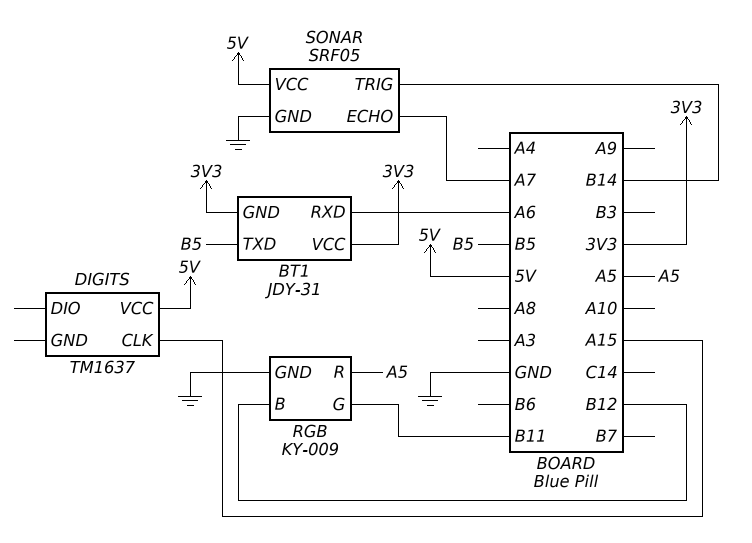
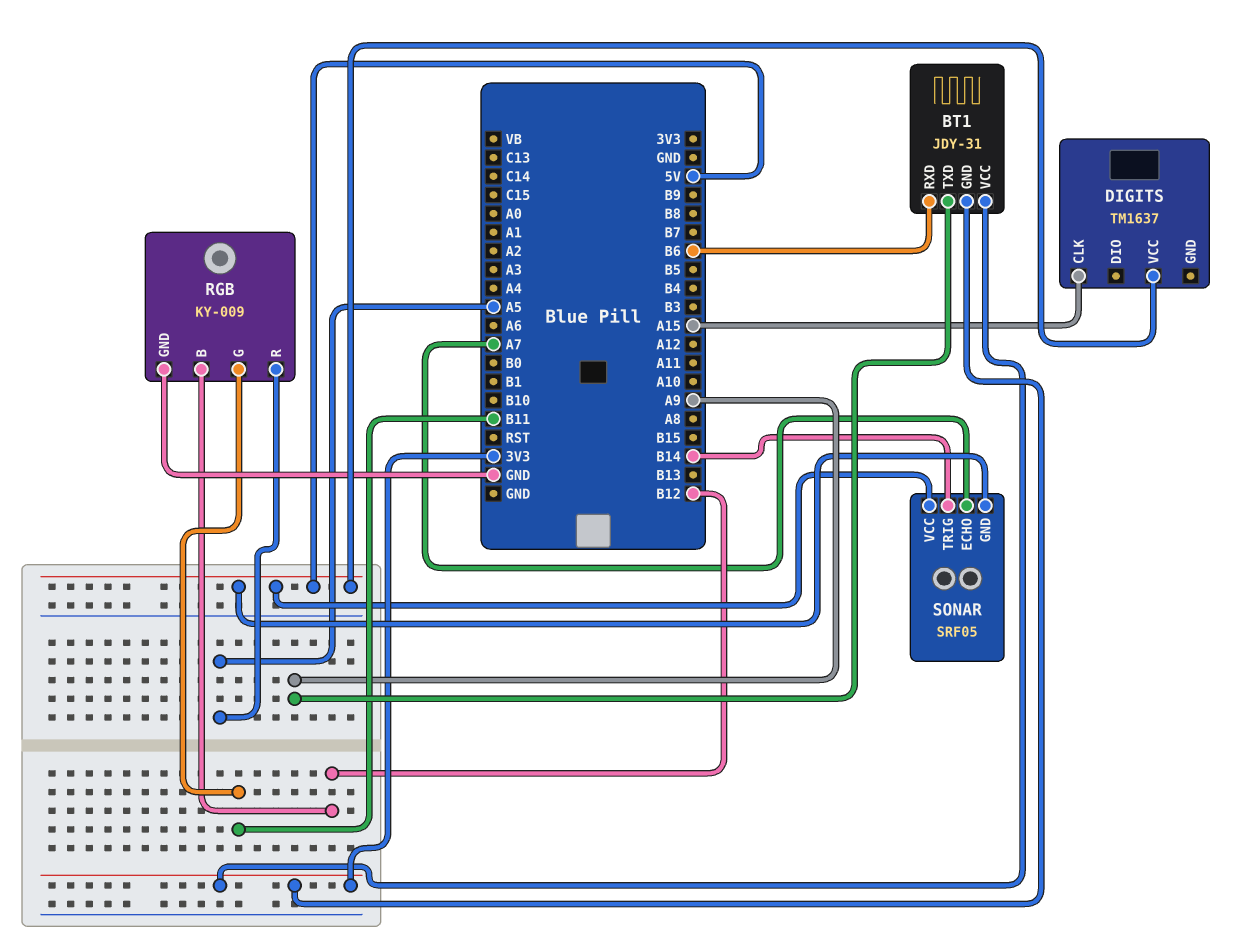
BT1 pin RXD: A6 -> B6
BT1 pin TXD: B5 -> A9
SONAR pin GND: GND -> 5V

